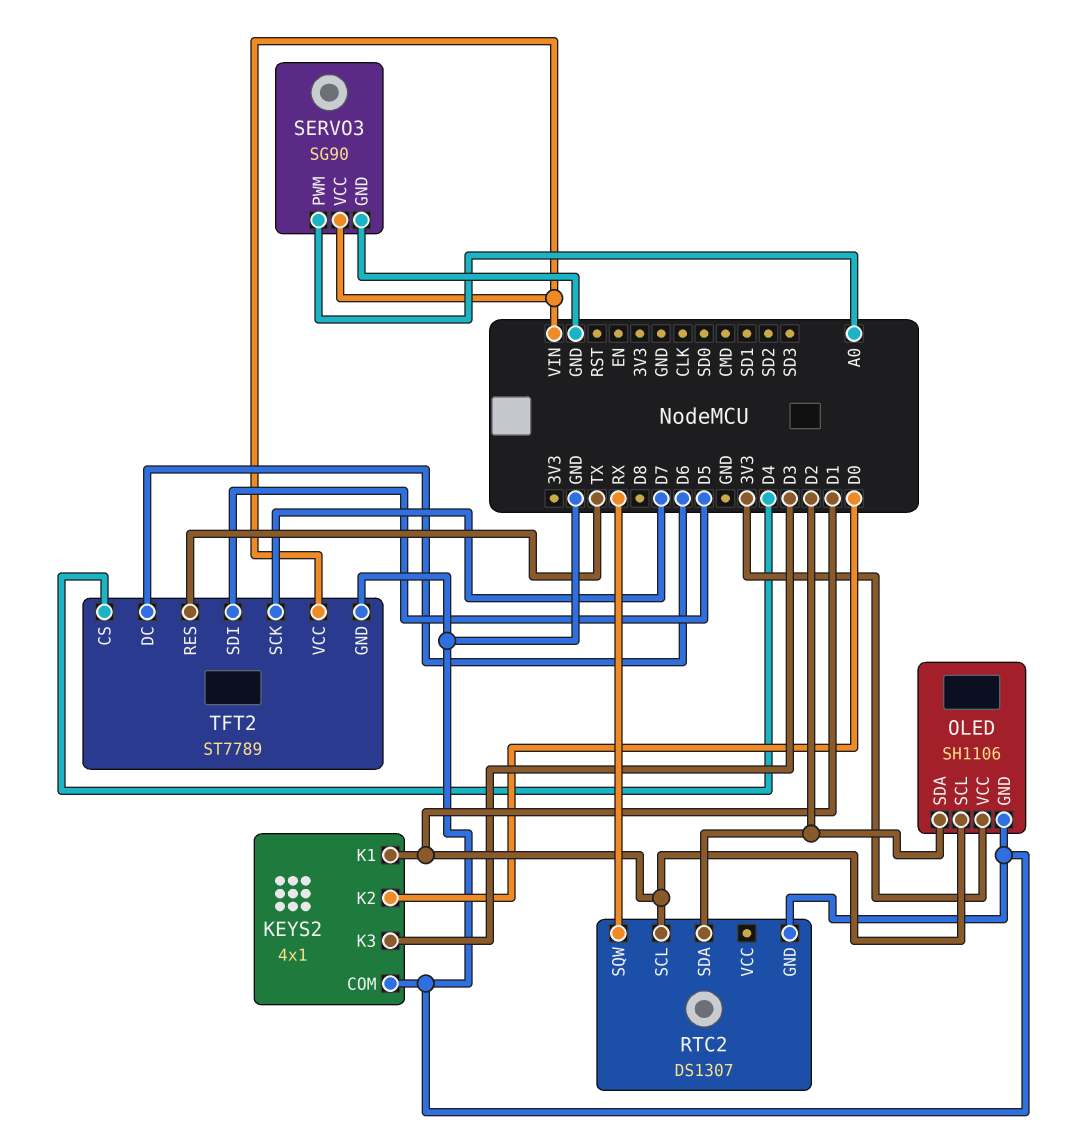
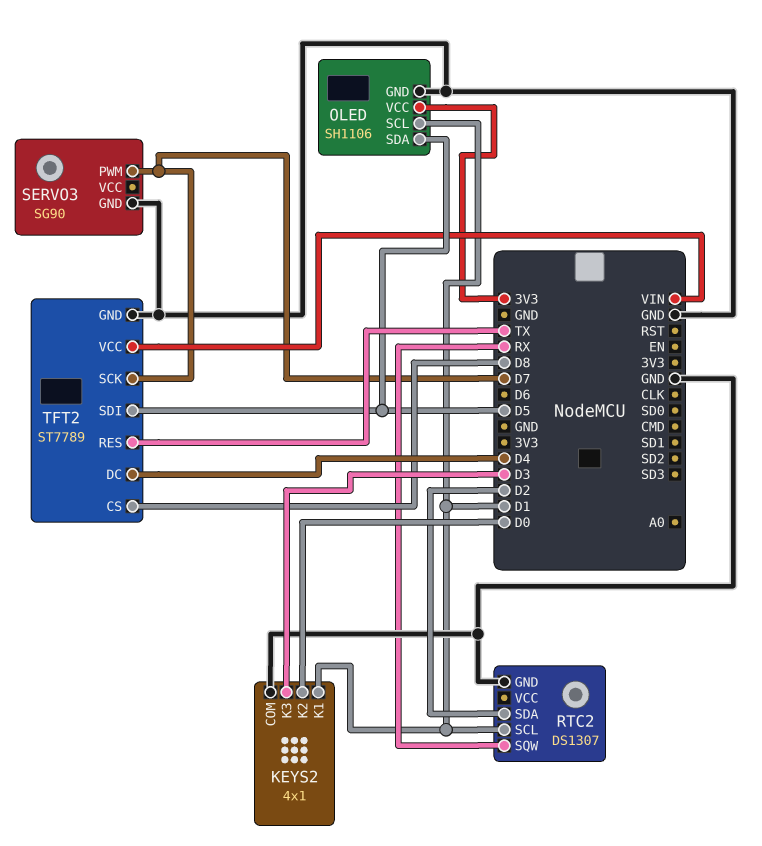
OLED pin SDA: D2 -> D5
SERVO3 pin PWM: A0 -> D7
SERVO3 pin VCC: VIN -> none
TFT2 pin CS: D4 -> D8
TFT2 pin DC: D6 -> D4

